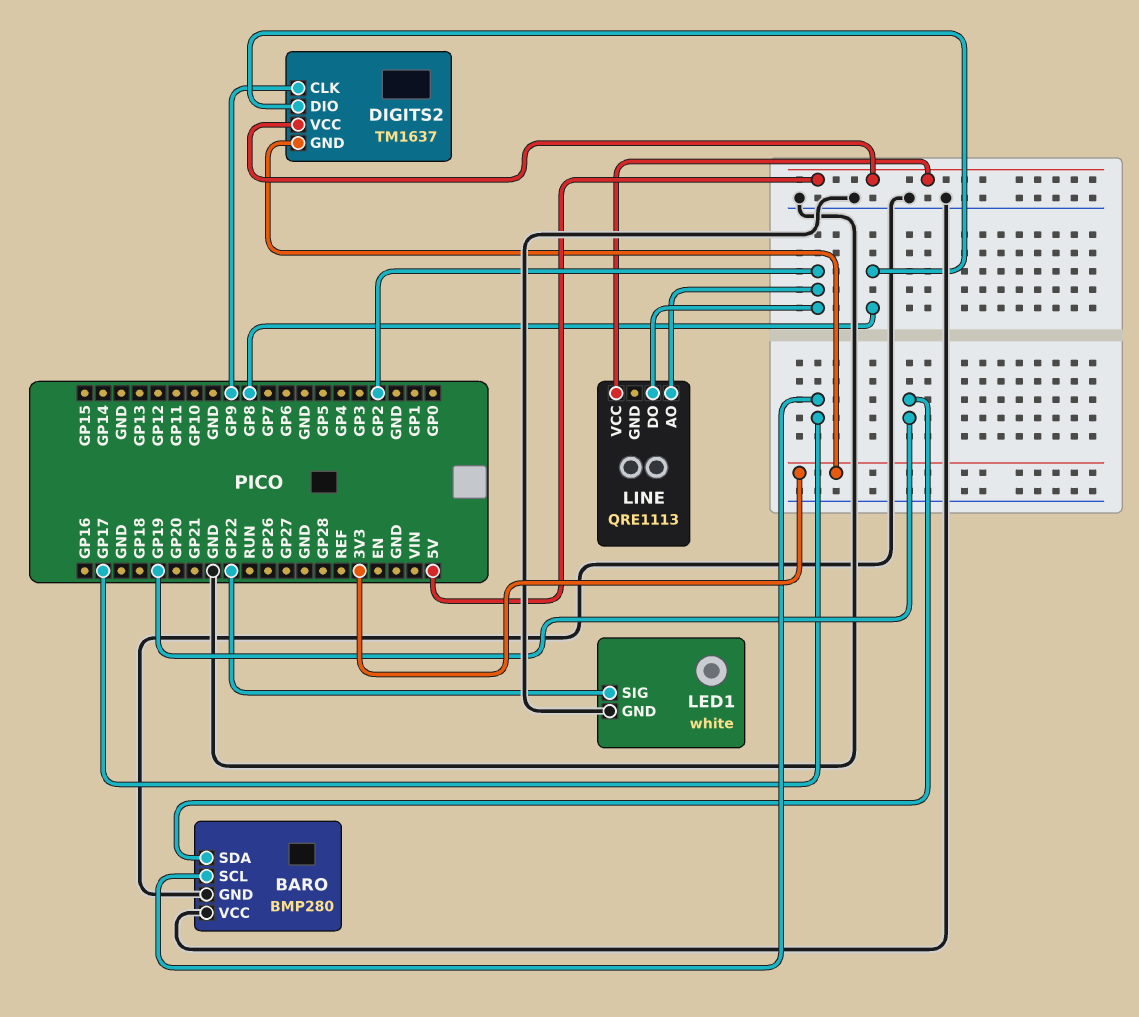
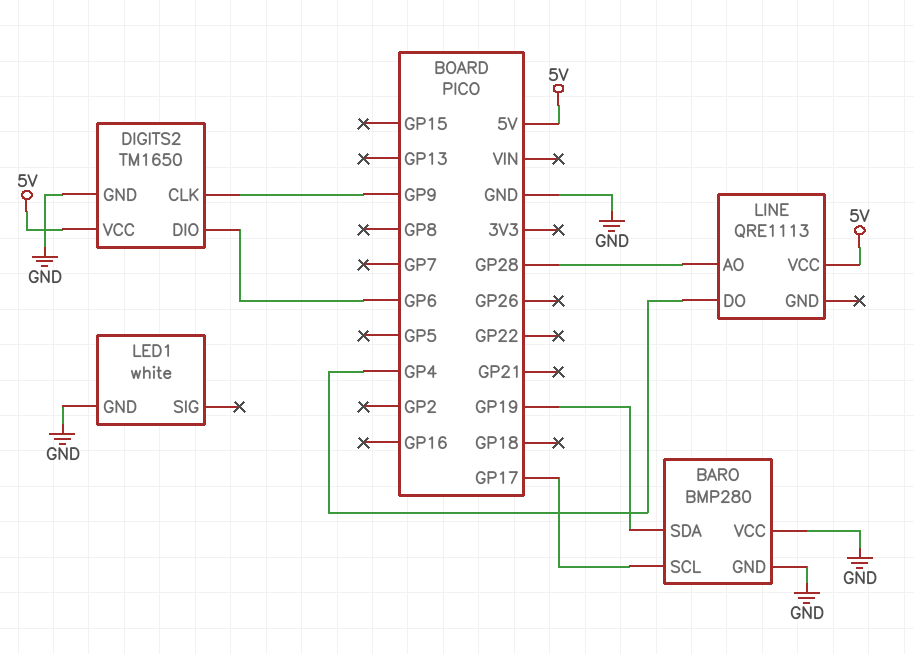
DIGITS2: TM1637 -> TM1650
DIGITS2 pin DIO: GP8 -> GP6
DIGITS2 pin GND: 3V3 -> GND
LED1 pin SIG: GP22 -> none
LINE pin AO: GP2 -> GP28
LINE pin DO: GP2 -> GP4

